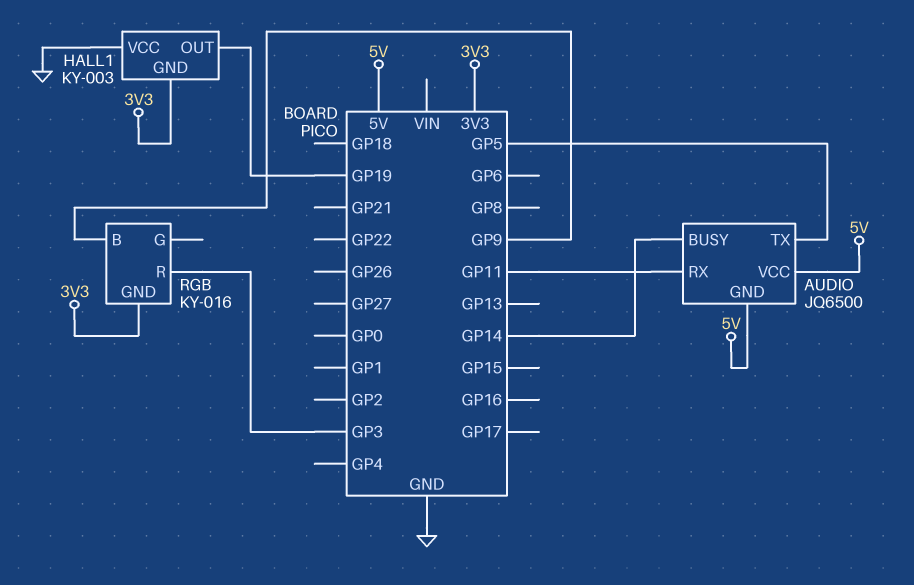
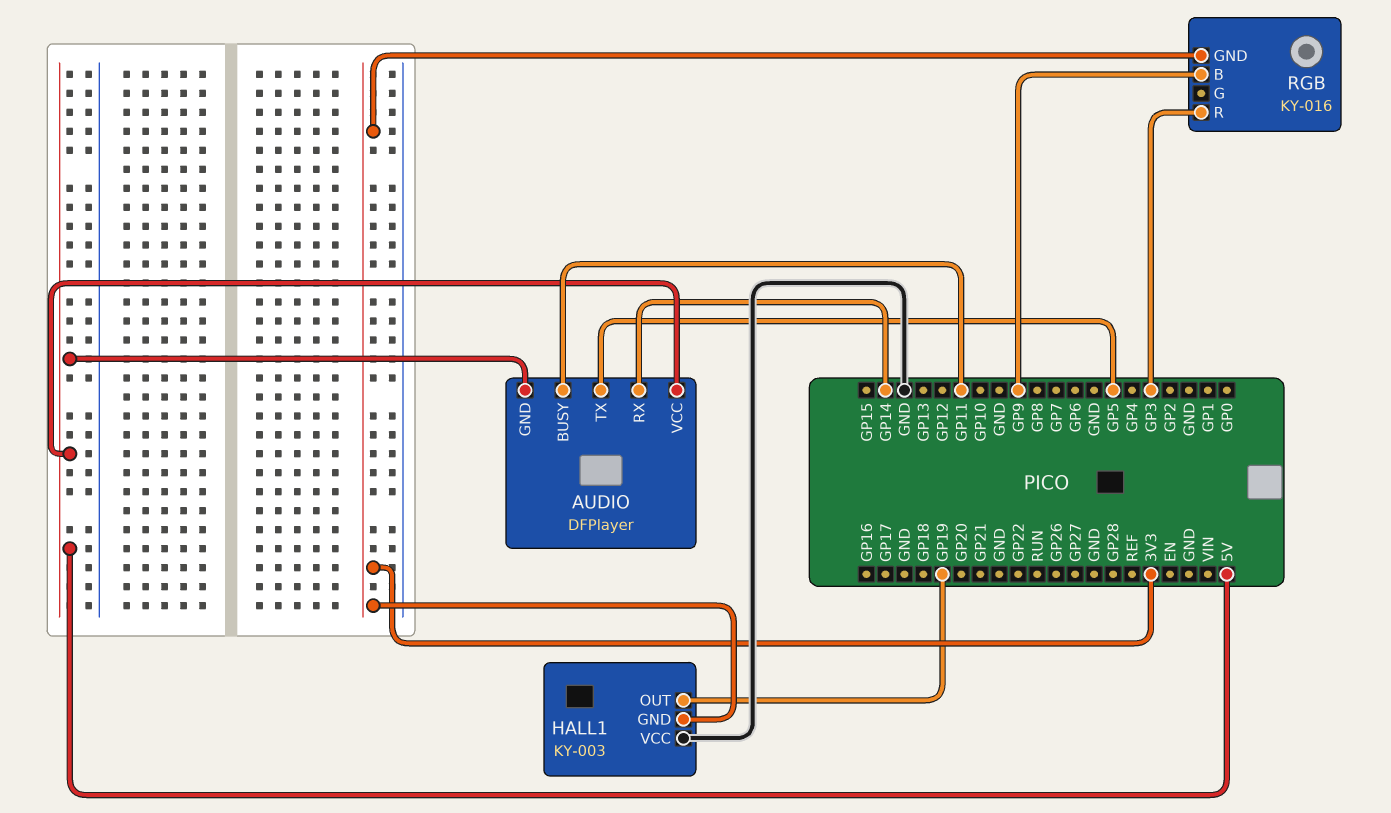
AUDIO: JQ6500 -> DFPlayer
AUDIO pin BUSY: GP14 -> GP11
AUDIO pin RX: GP11 -> GP14

